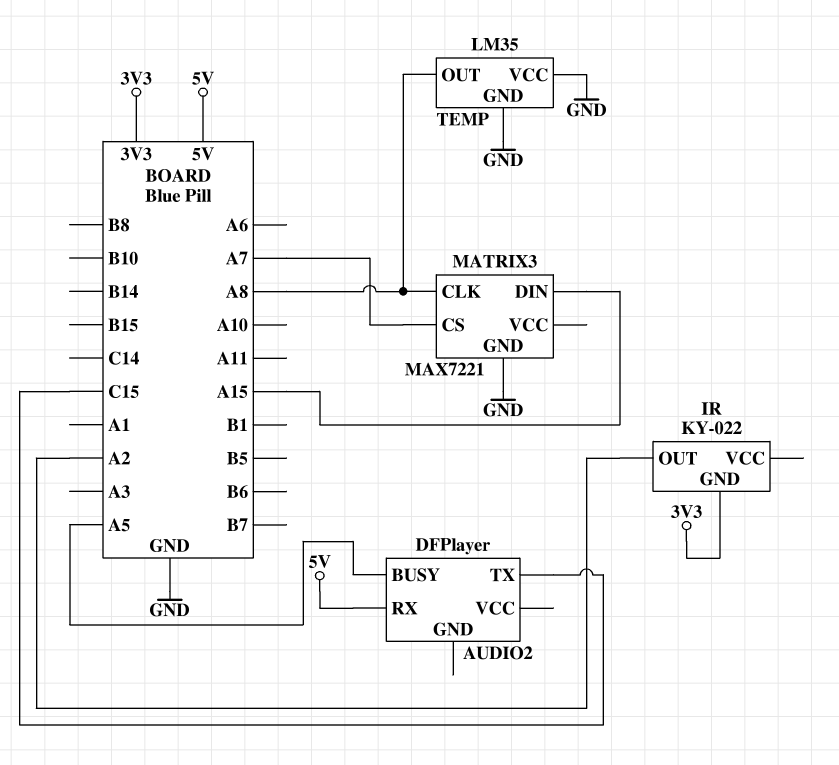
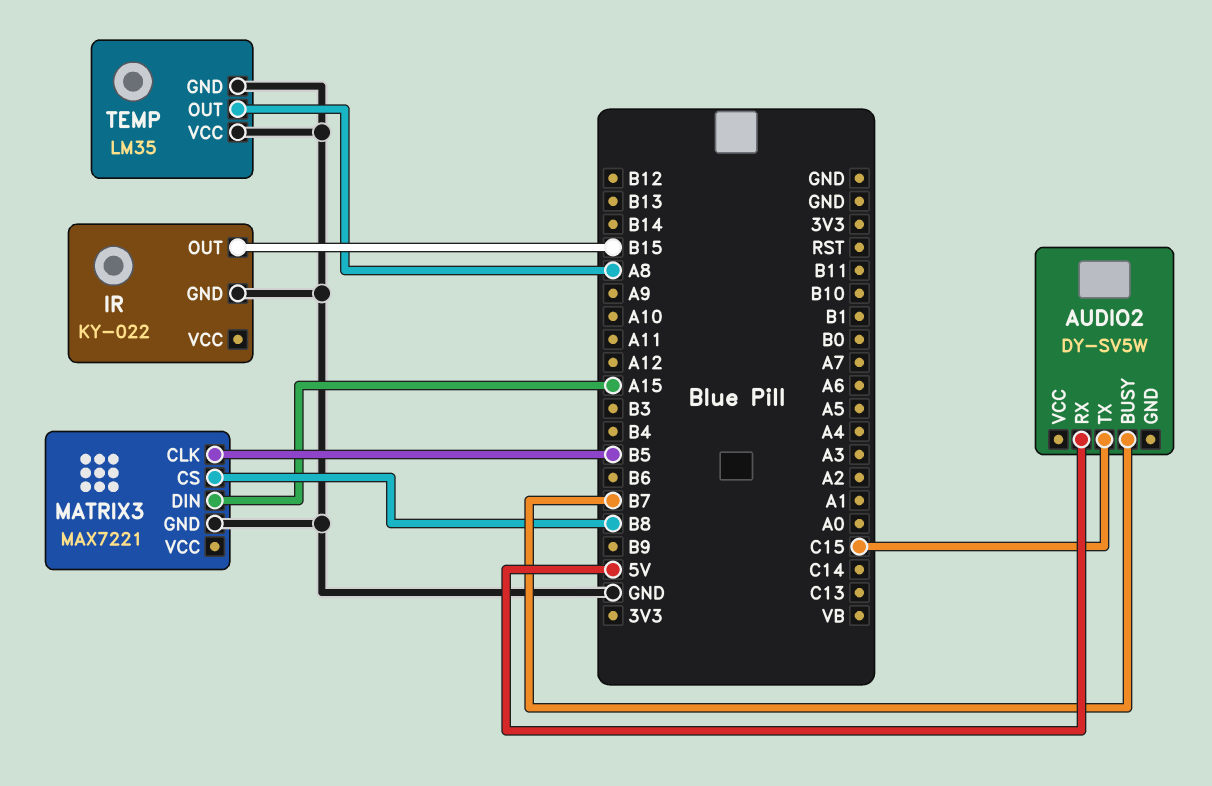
AUDIO2: DFPlayer -> DY-SV5W
AUDIO2 pin BUSY: A5 -> B7
IR pin GND: 3V3 -> GND
IR pin OUT: A2 -> B15
MATRIX3 pin CLK: A8 -> B5
MATRIX3 pin CS: A7 -> B8

